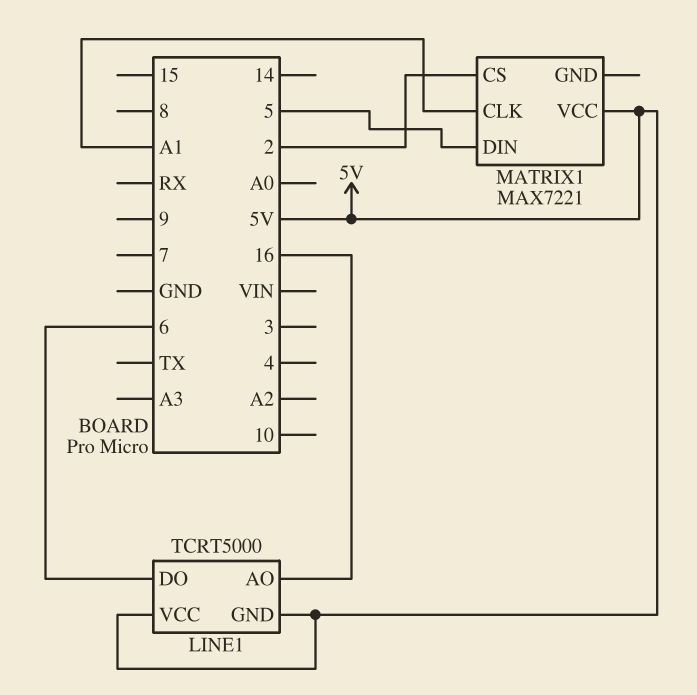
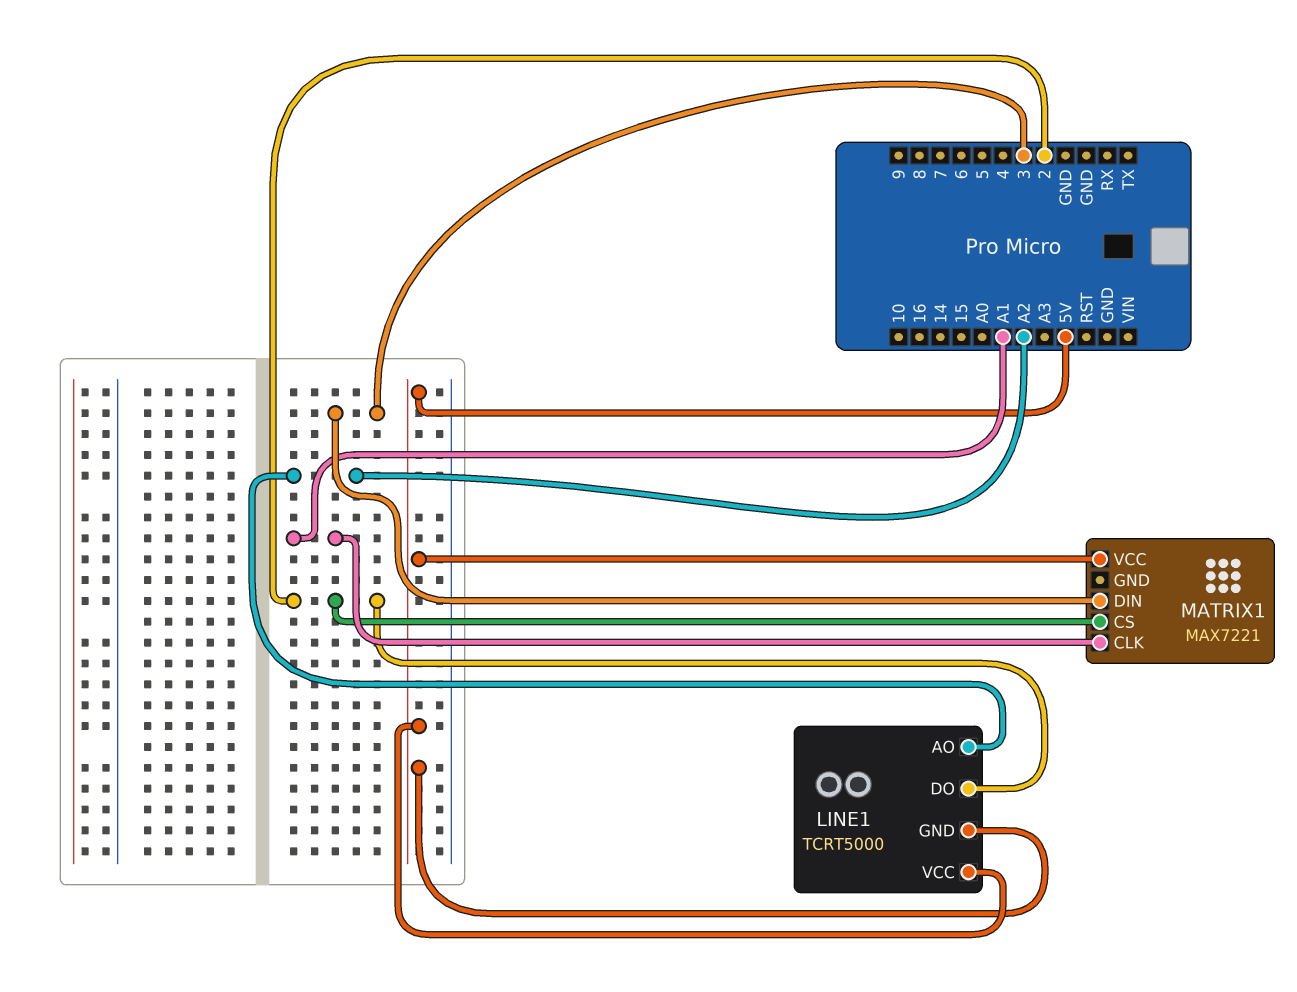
LINE1 pin AO: 16 -> A2
LINE1 pin DO: 6 -> 2
MATRIX1 pin DIN: 5 -> 3

